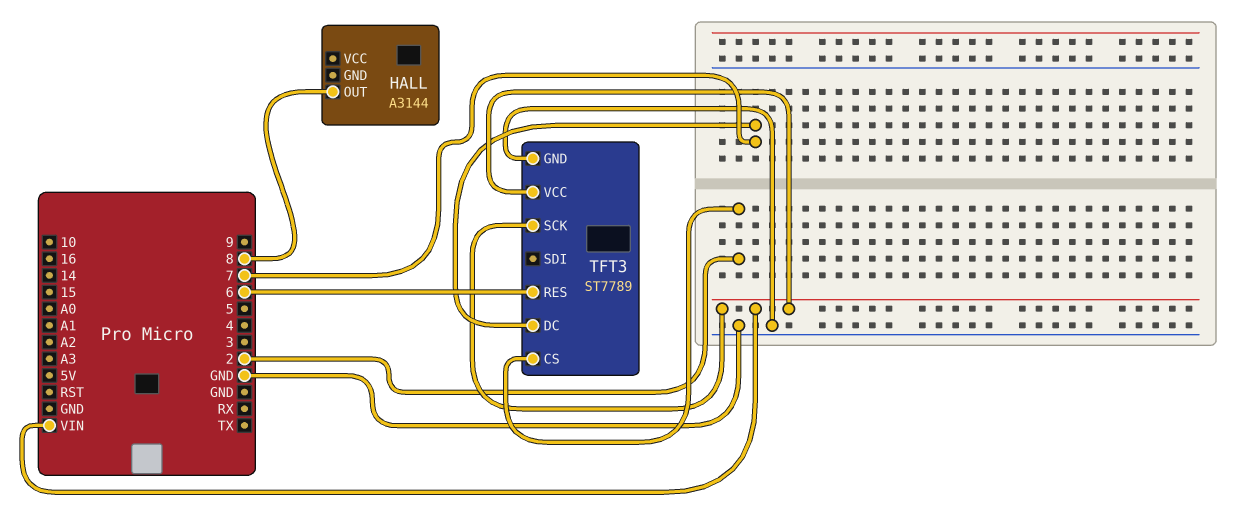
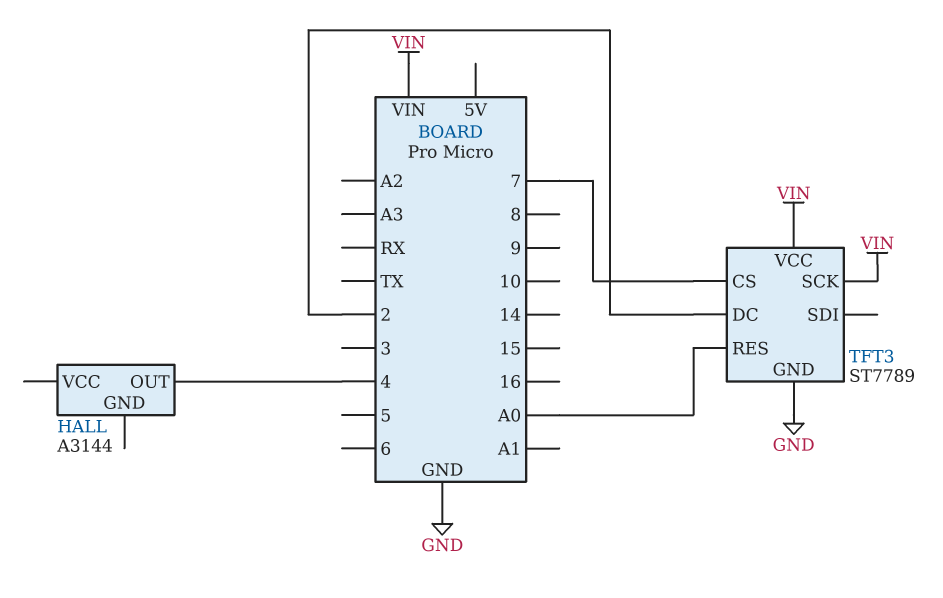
HALL pin OUT: 8 -> 4
TFT3 pin CS: 2 -> 7
TFT3 pin DC: 7 -> 2
TFT3 pin RES: 6 -> A0

